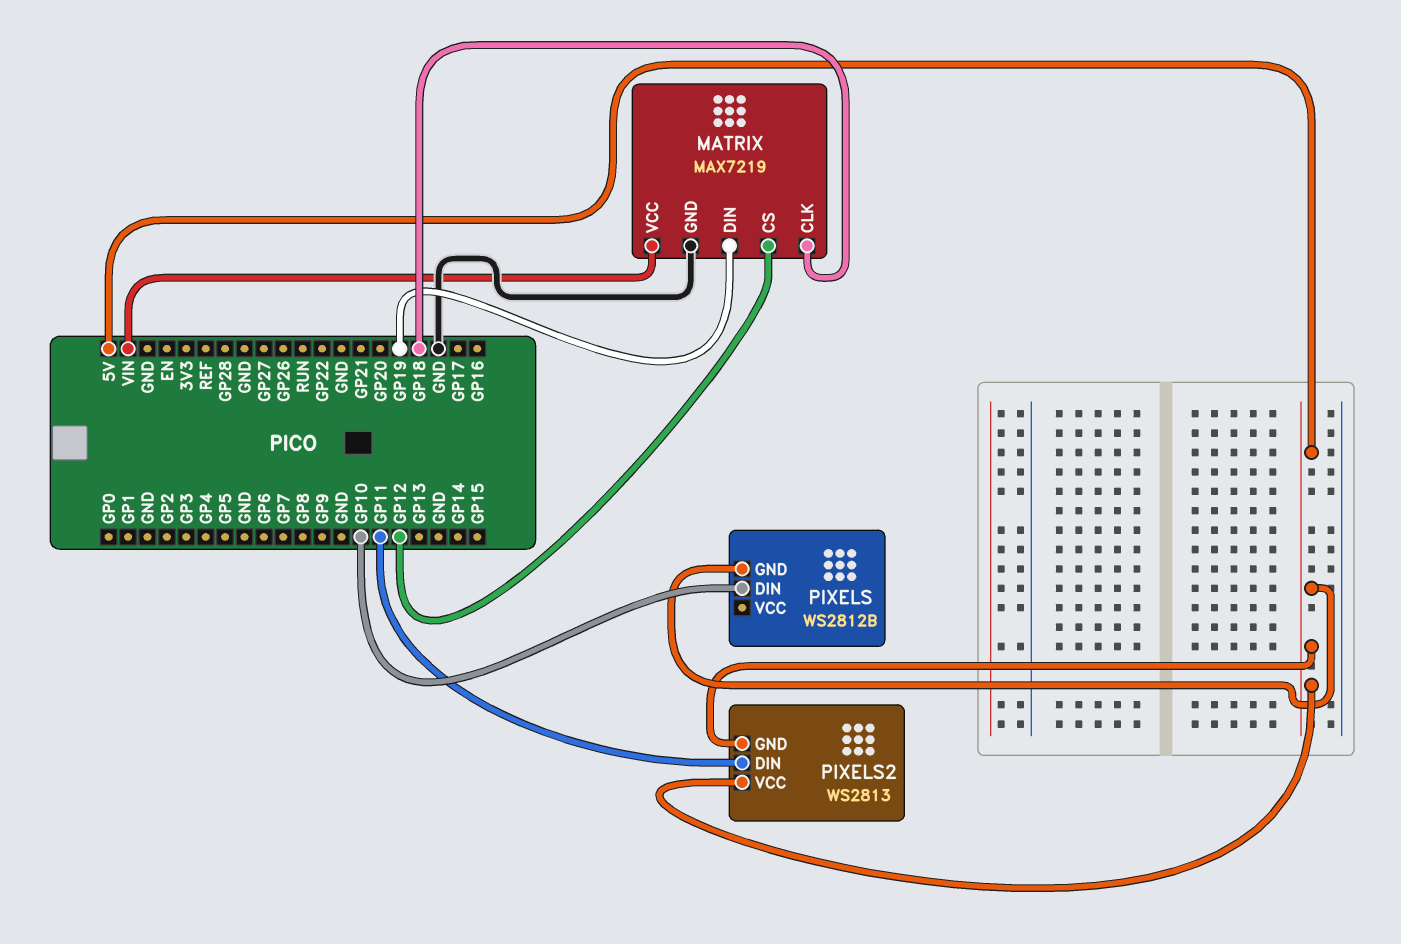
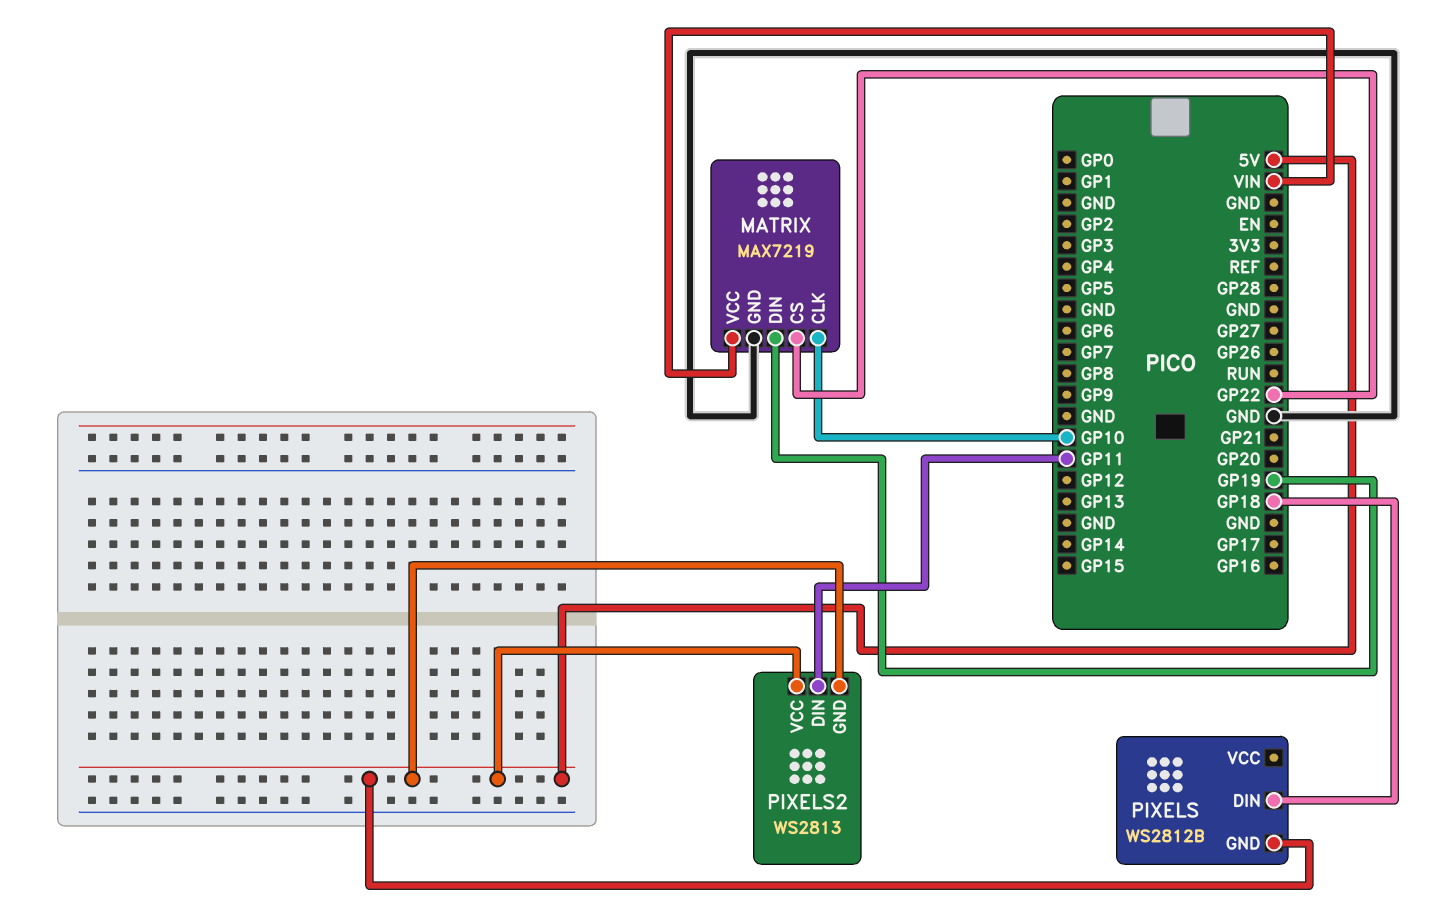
MATRIX pin CLK: GP18 -> GP10
MATRIX pin CS: GP12 -> GP22
PIXELS pin DIN: GP10 -> GP18

